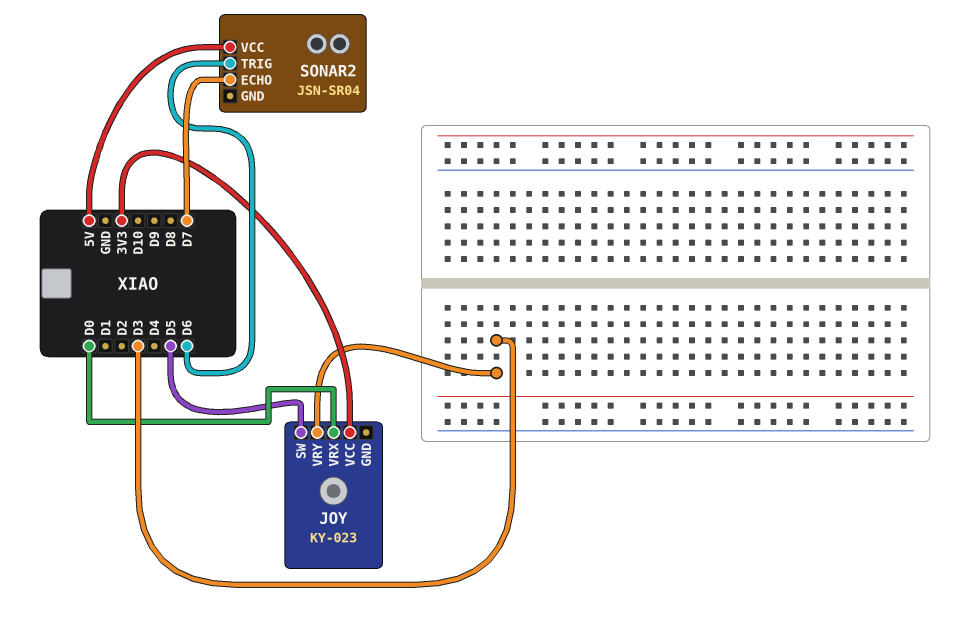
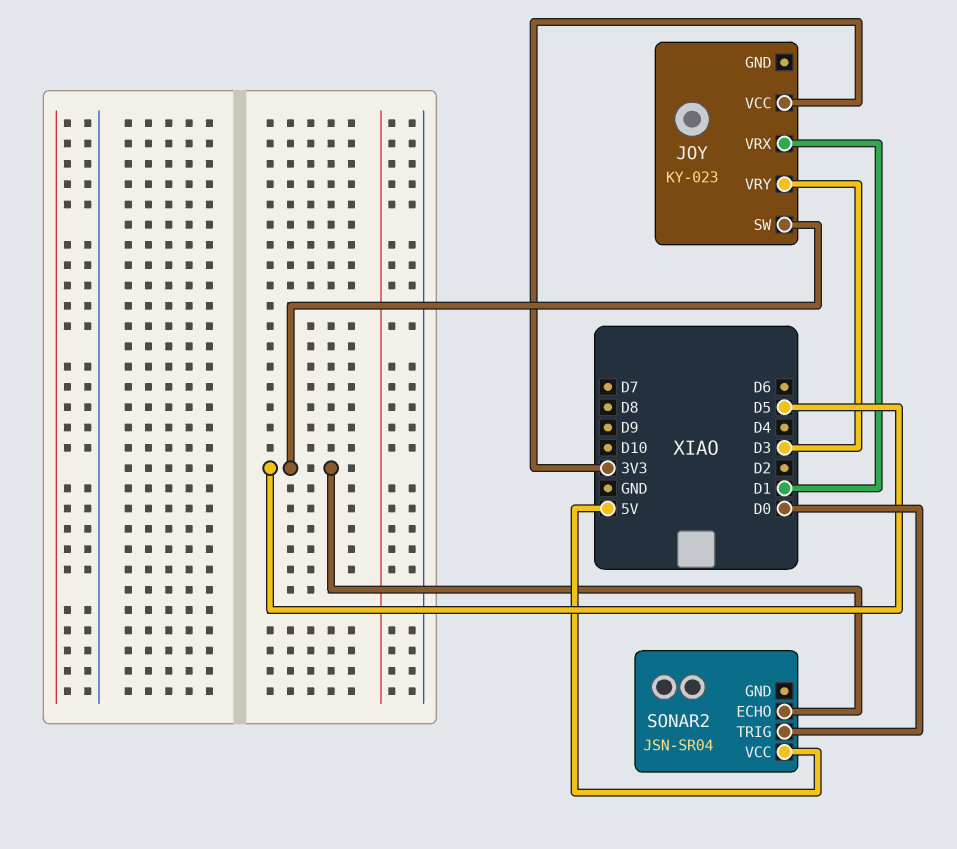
JOY pin VRX: D0 -> D1
SONAR2 pin ECHO: D7 -> D5
SONAR2 pin TRIG: D6 -> D0

